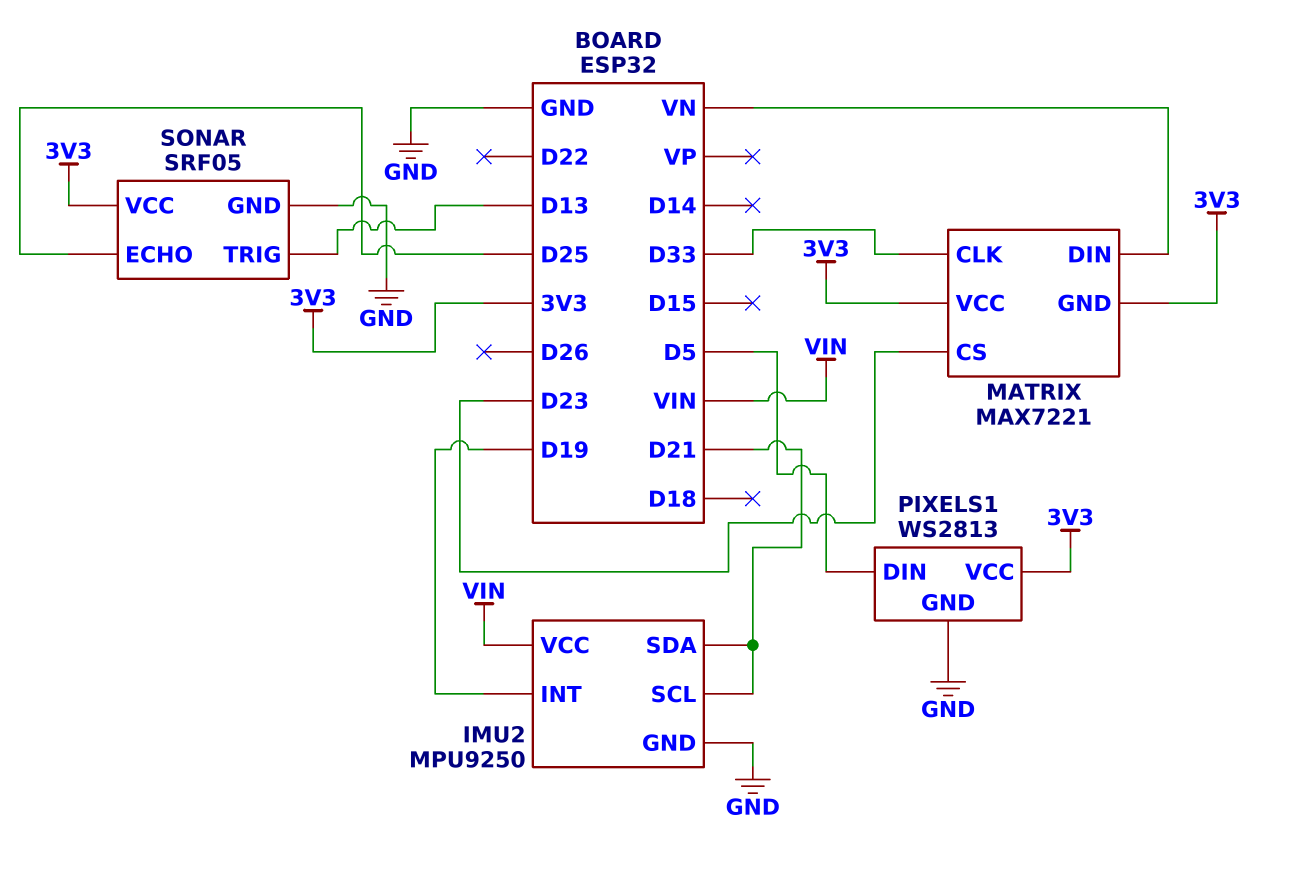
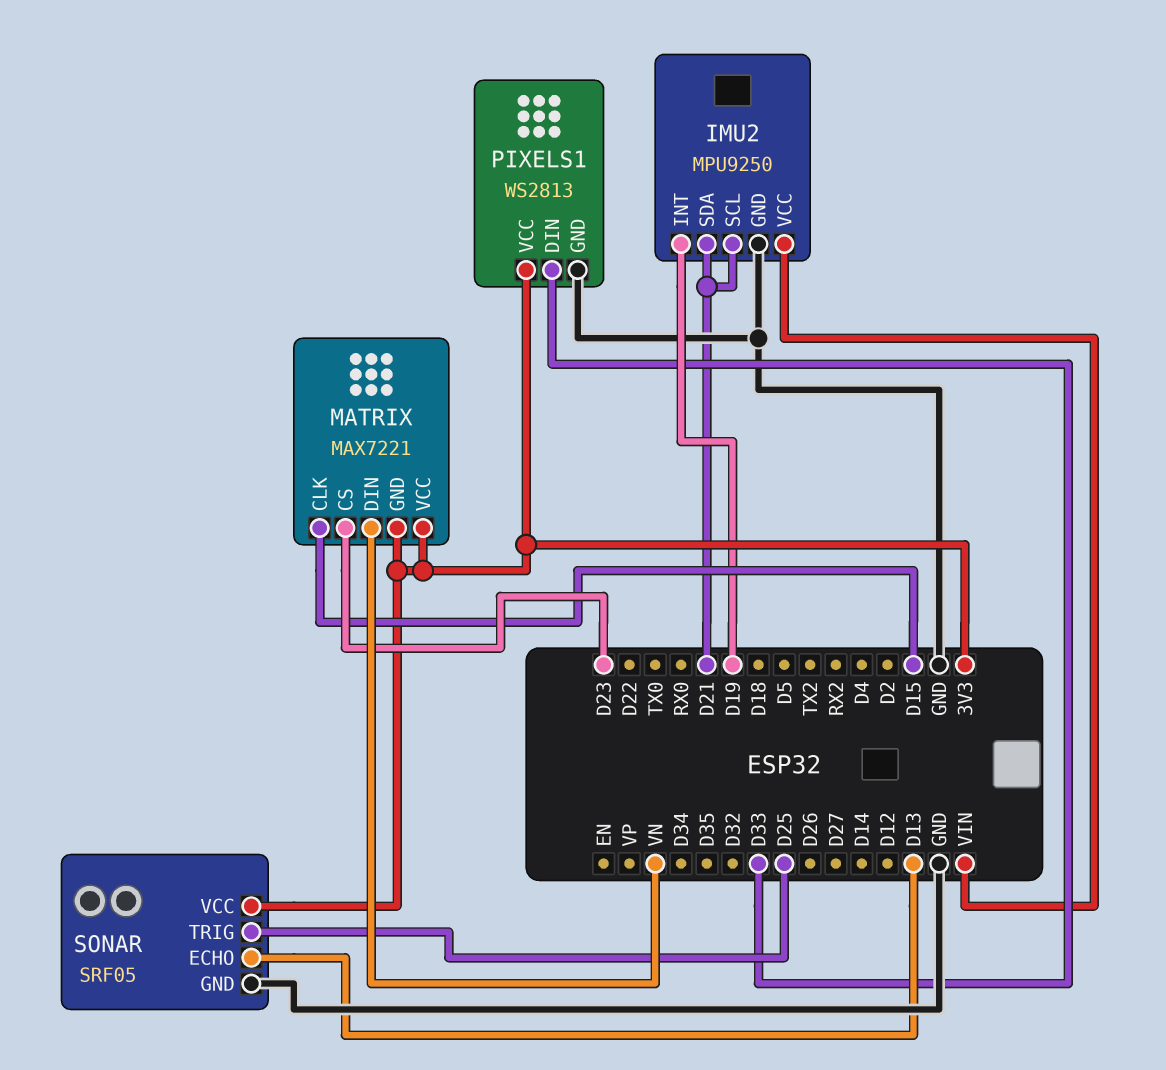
MATRIX pin CLK: D33 -> D15
PIXELS1 pin DIN: D5 -> D33
SONAR pin ECHO: D25 -> D13
SONAR pin TRIG: D13 -> D25

